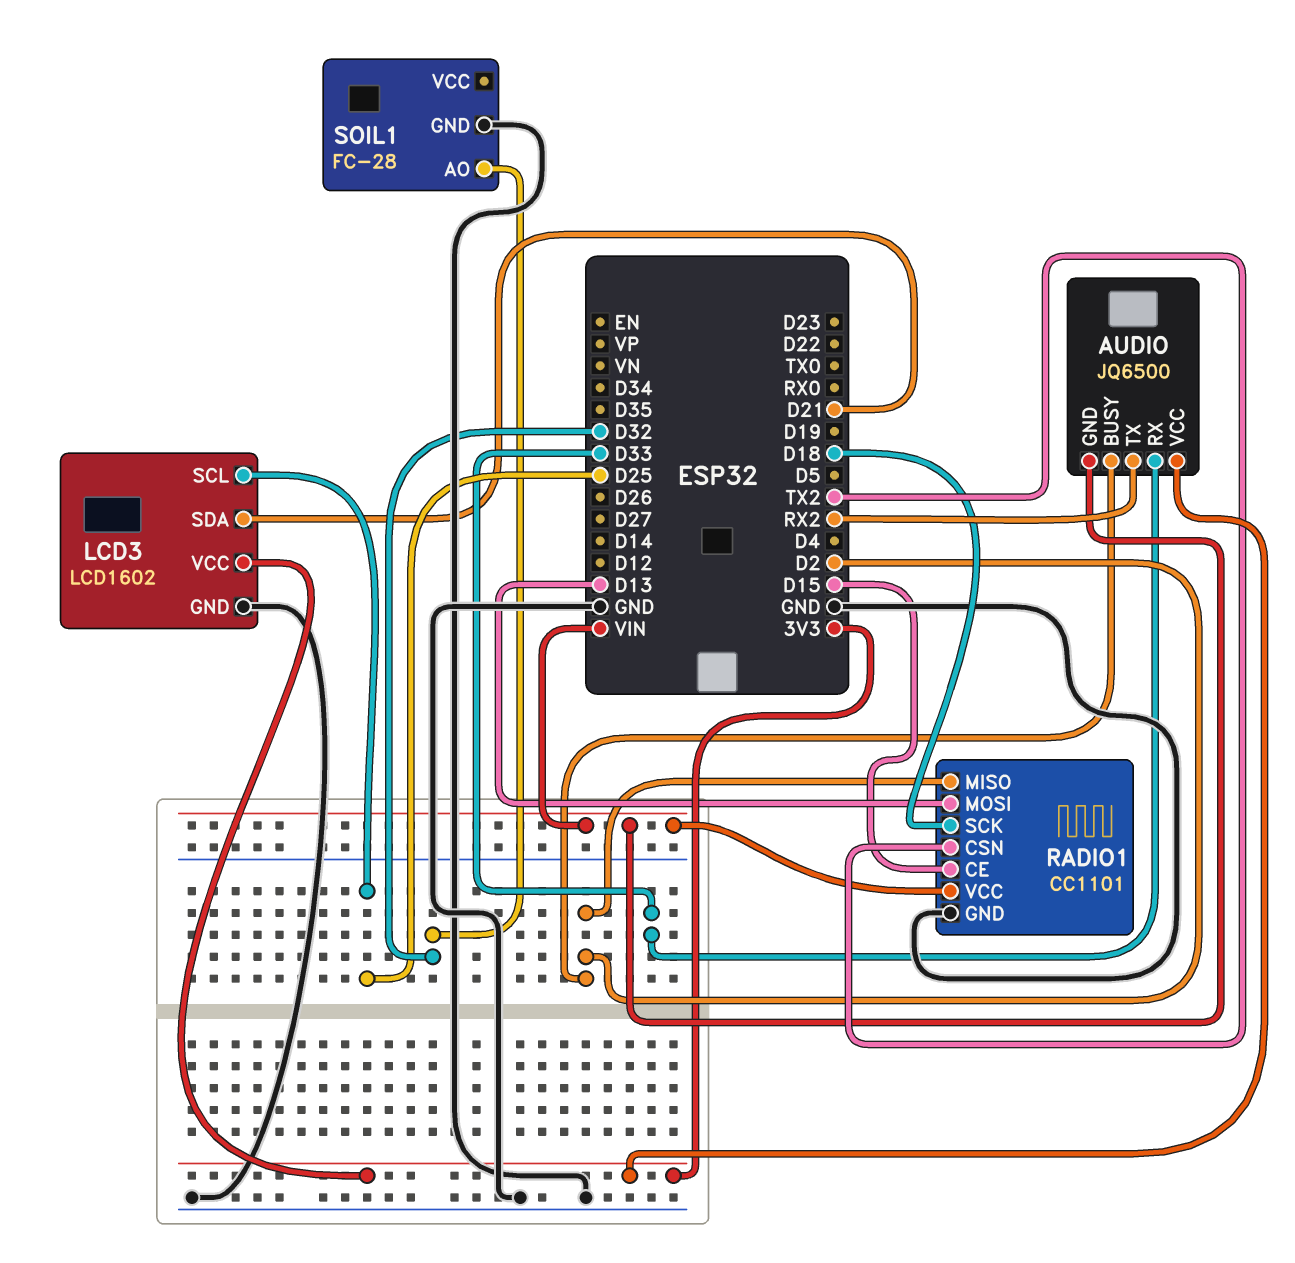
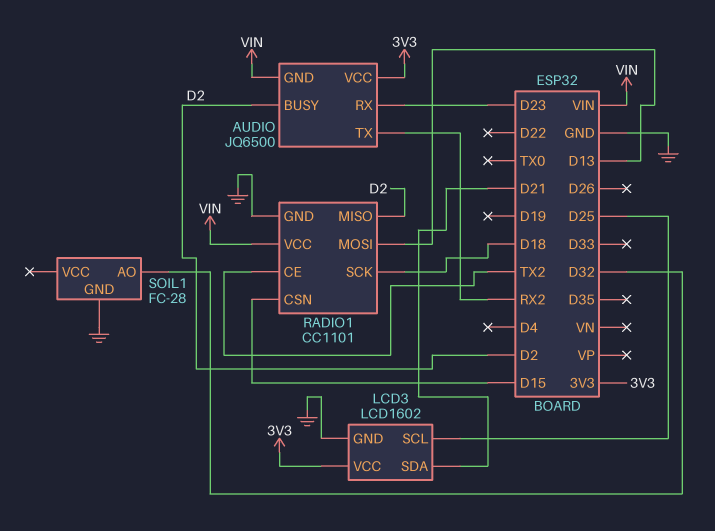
AUDIO pin RX: D33 -> D23
RADIO1 pin CE: D15 -> TX2
RADIO1 pin CSN: TX2 -> D15

